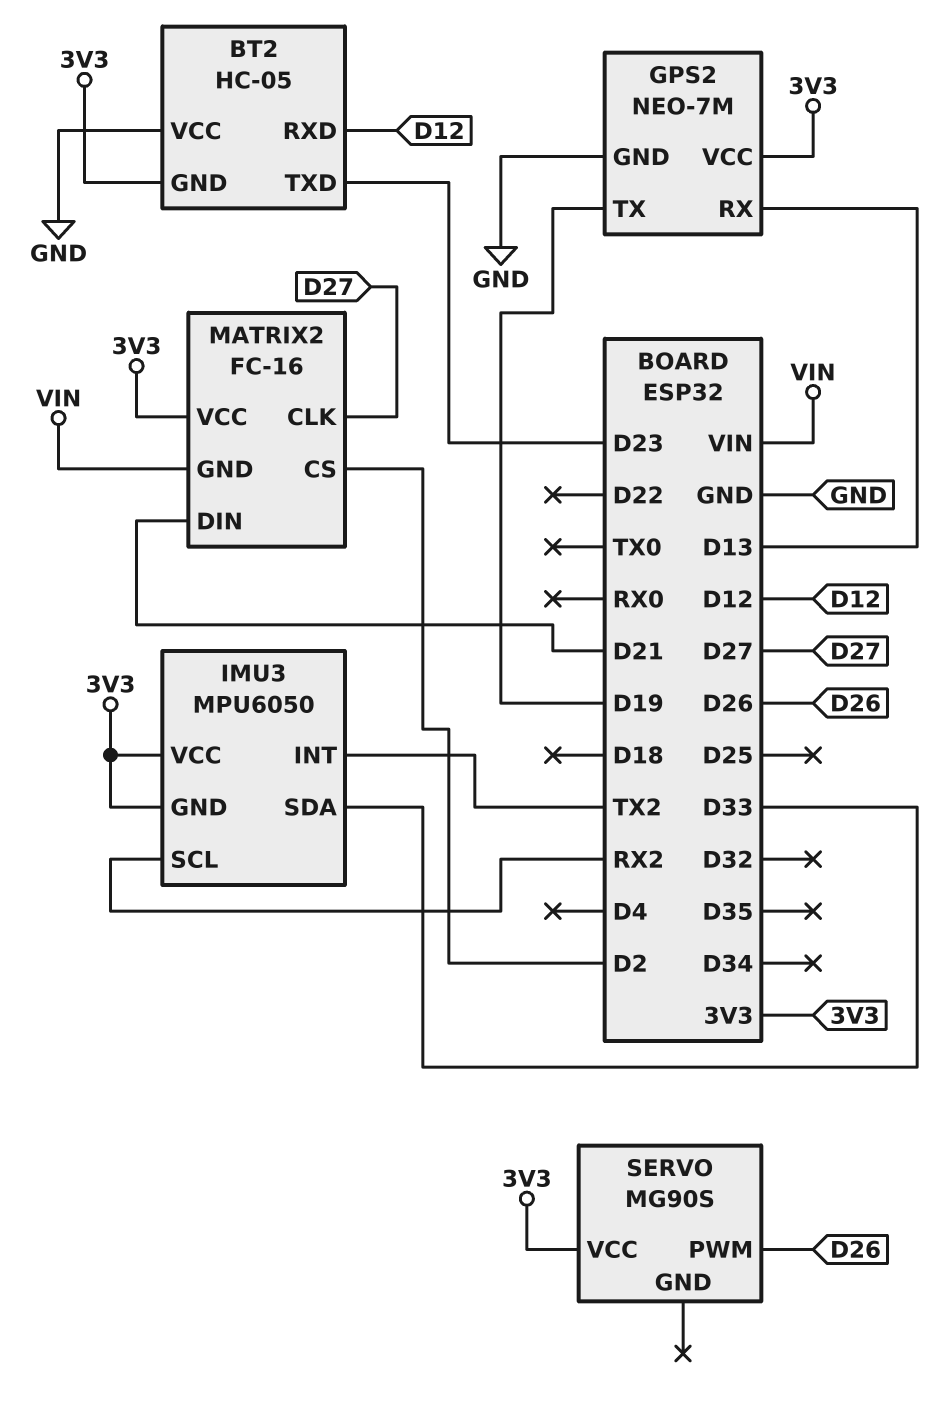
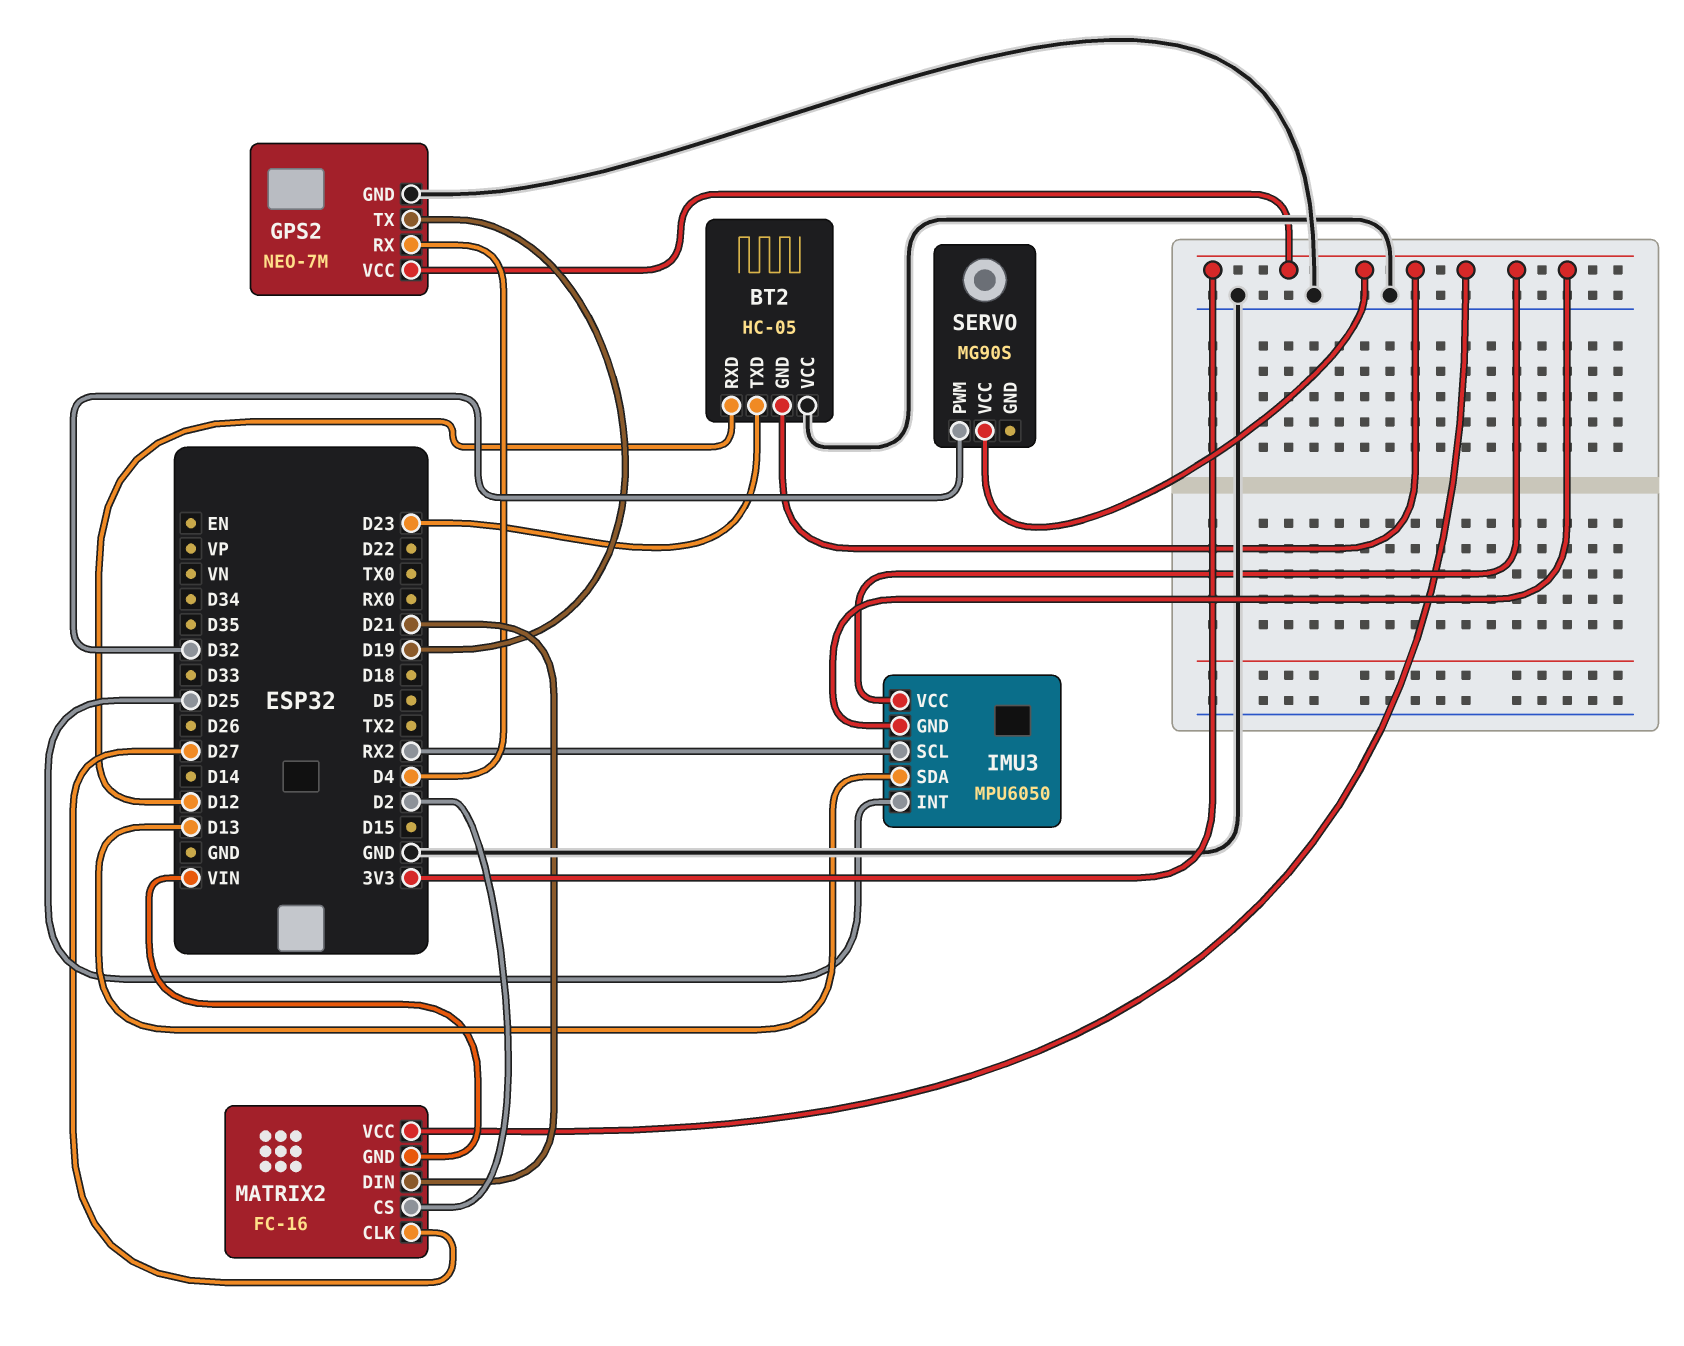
GPS2 pin RX: D13 -> D4
IMU3 pin INT: TX2 -> D25
IMU3 pin SDA: D33 -> D13
SERVO pin PWM: D26 -> D32

